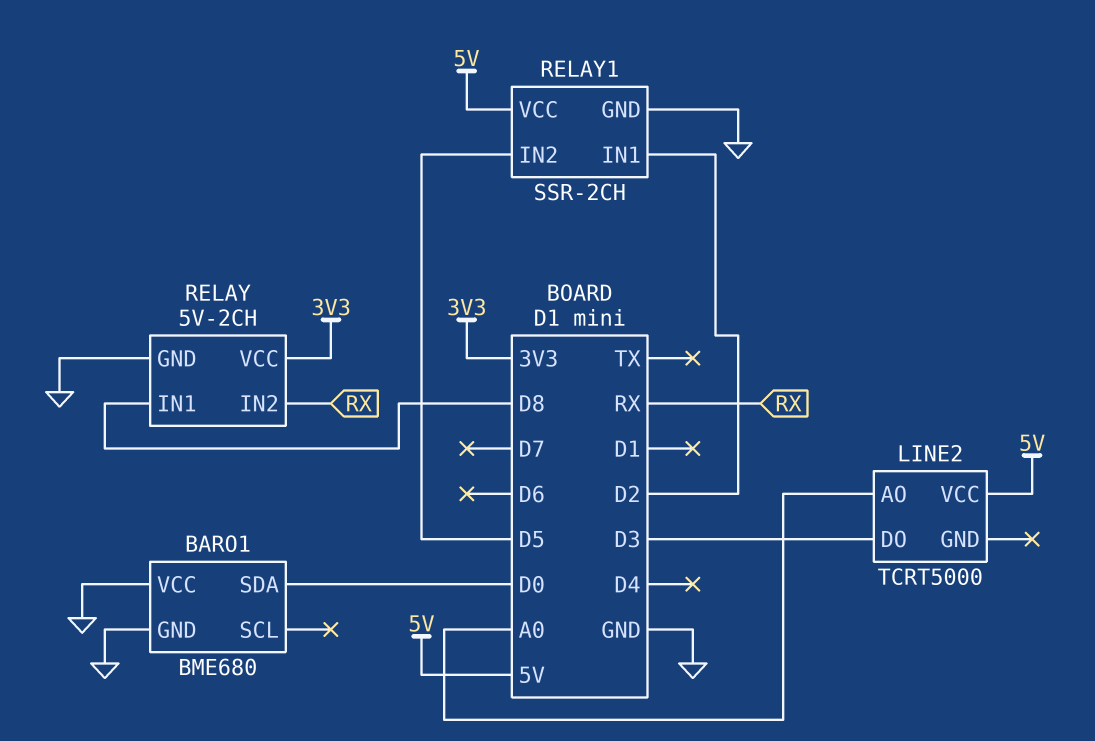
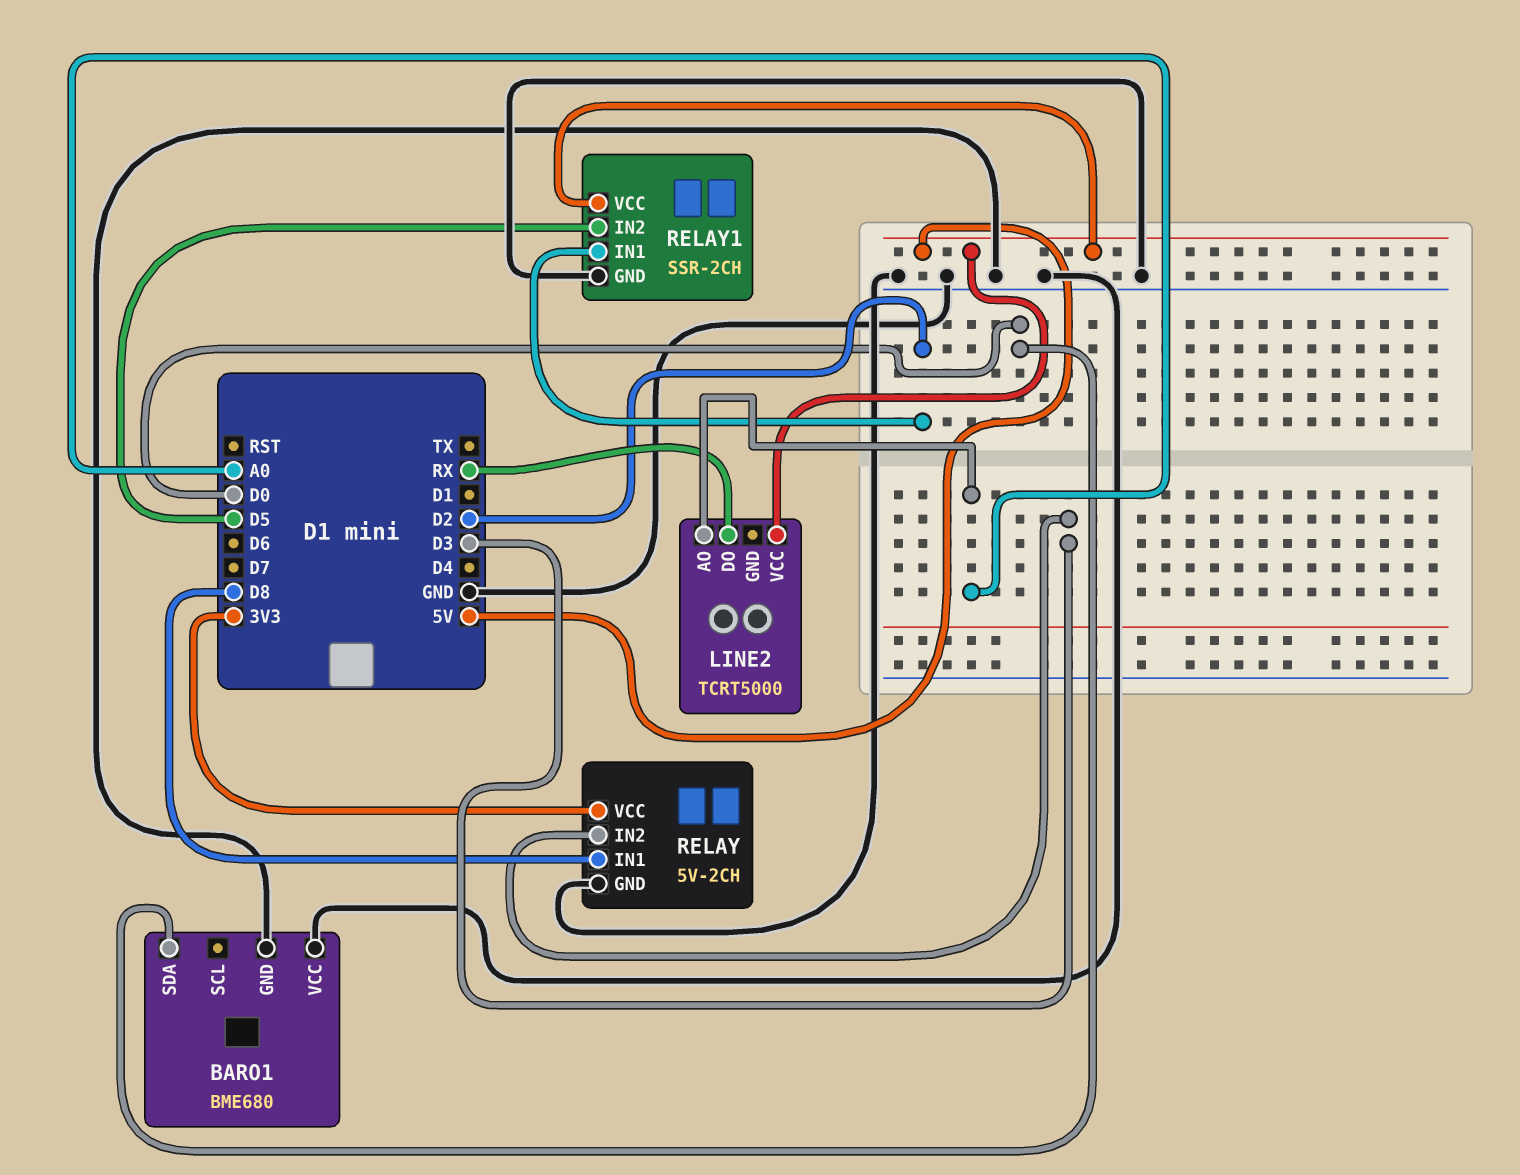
LINE2 pin DO: D3 -> RX
RELAY pin IN2: RX -> D3

